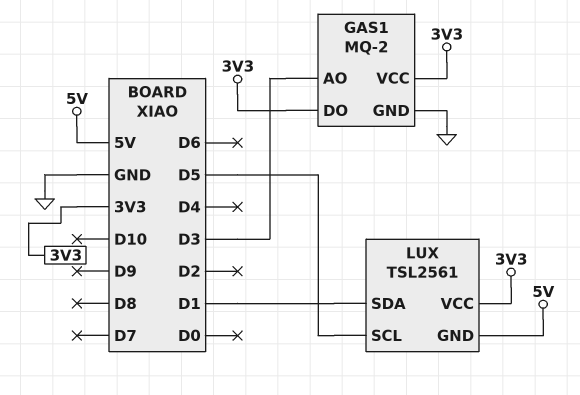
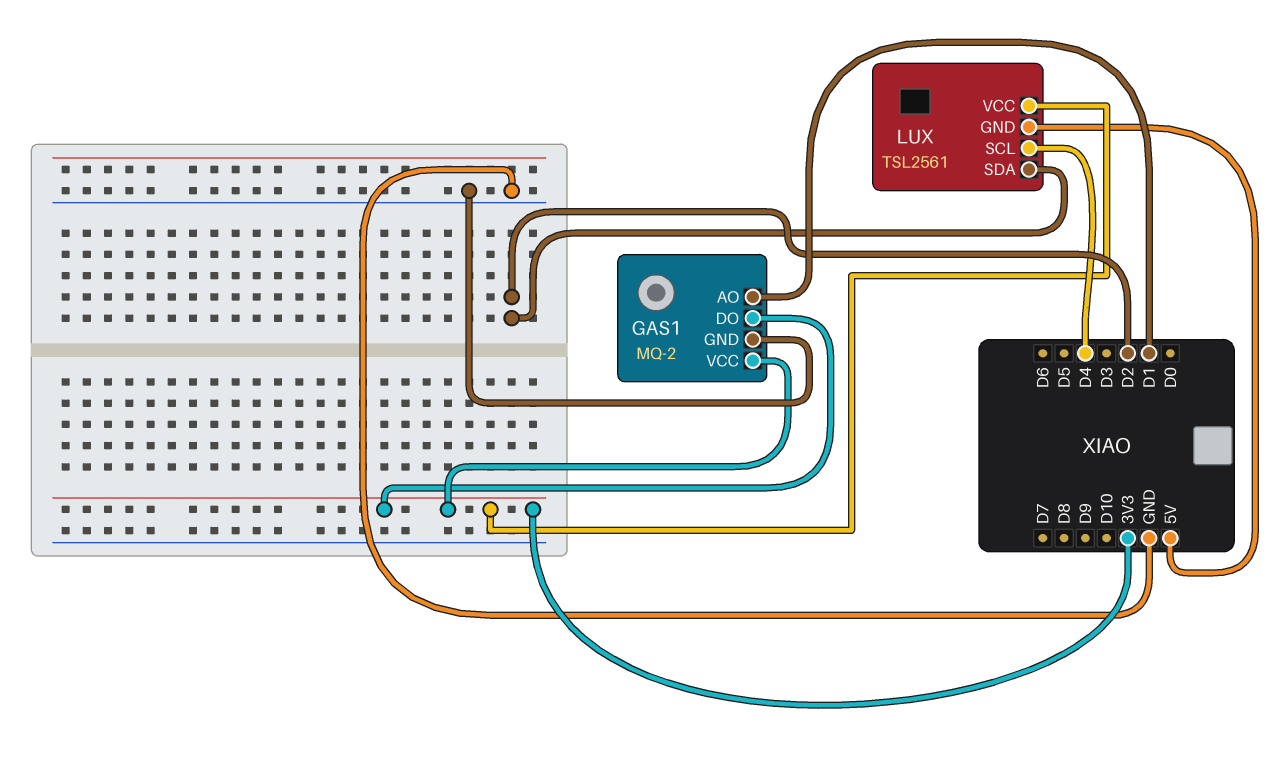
GAS1 pin AO: D3 -> D1
LUX pin SCL: D5 -> D4
LUX pin SDA: D1 -> D2

